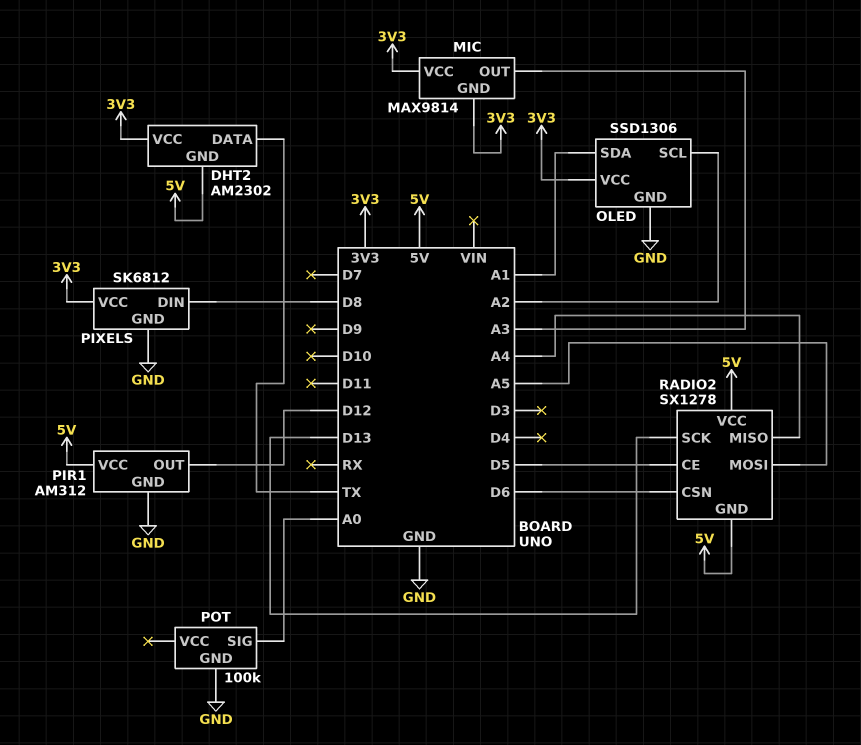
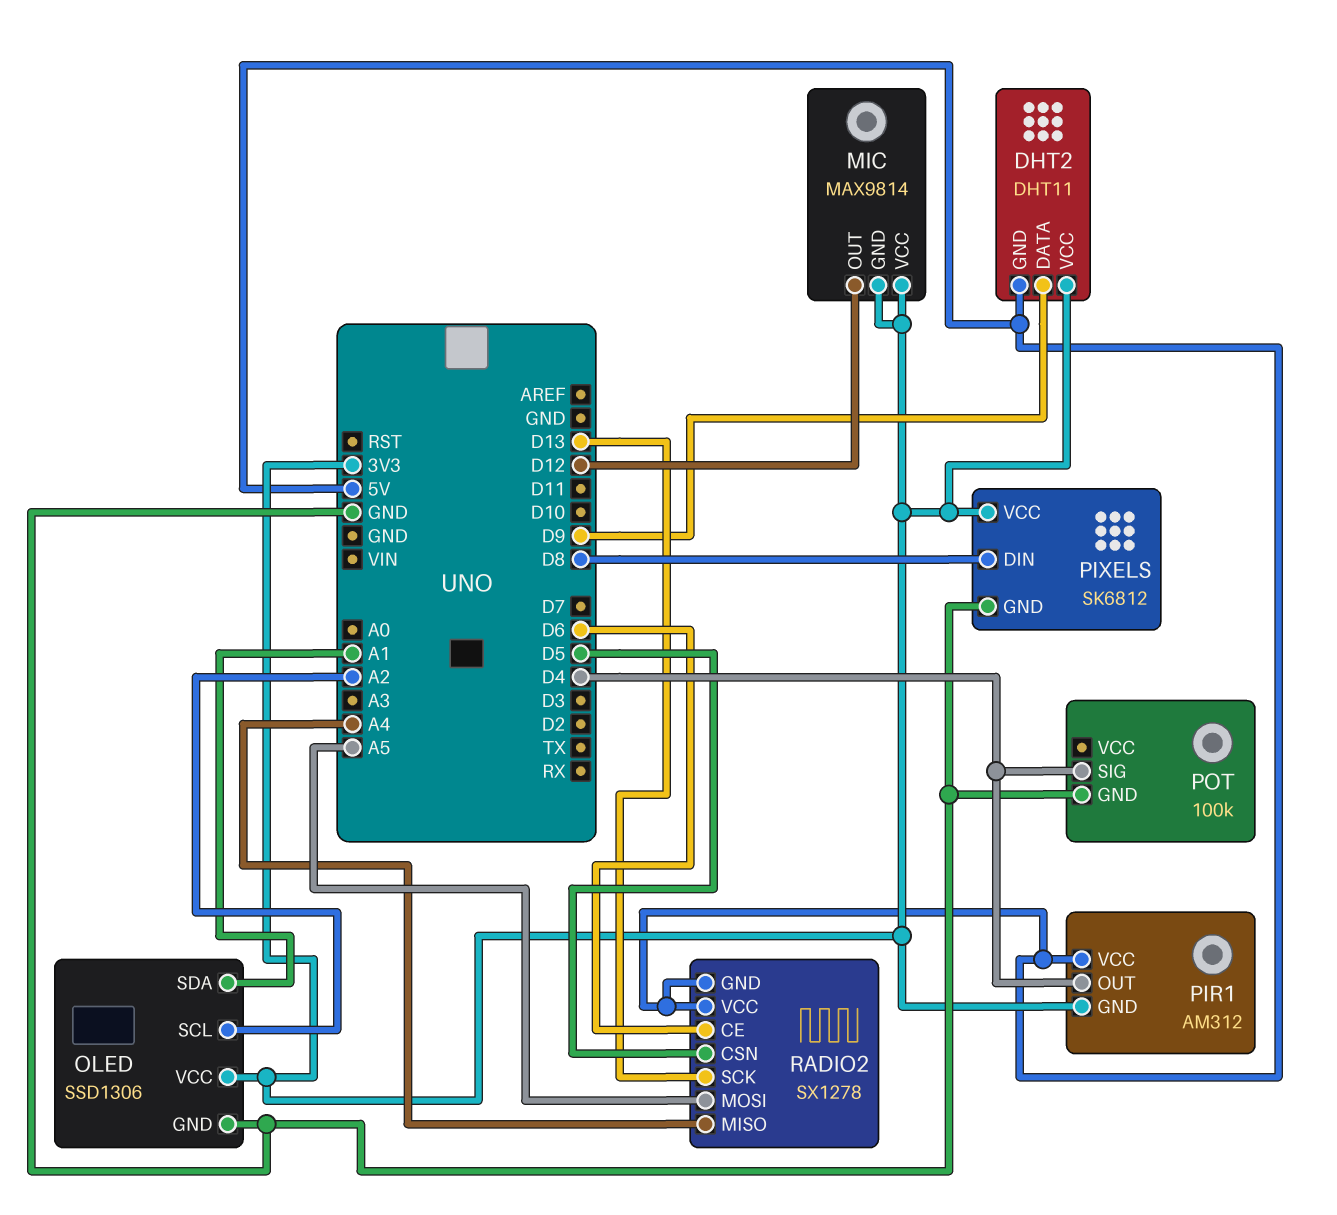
DHT2: AM2302 -> DHT11
DHT2 pin DATA: TX -> D9
MIC pin OUT: A3 -> D12
PIR1 pin GND: GND -> 3V3
PIR1 pin OUT: D12 -> D4
POT pin SIG: A0 -> D4
RADIO2 pin CE: D5 -> D6
RADIO2 pin CSN: D6 -> D5

